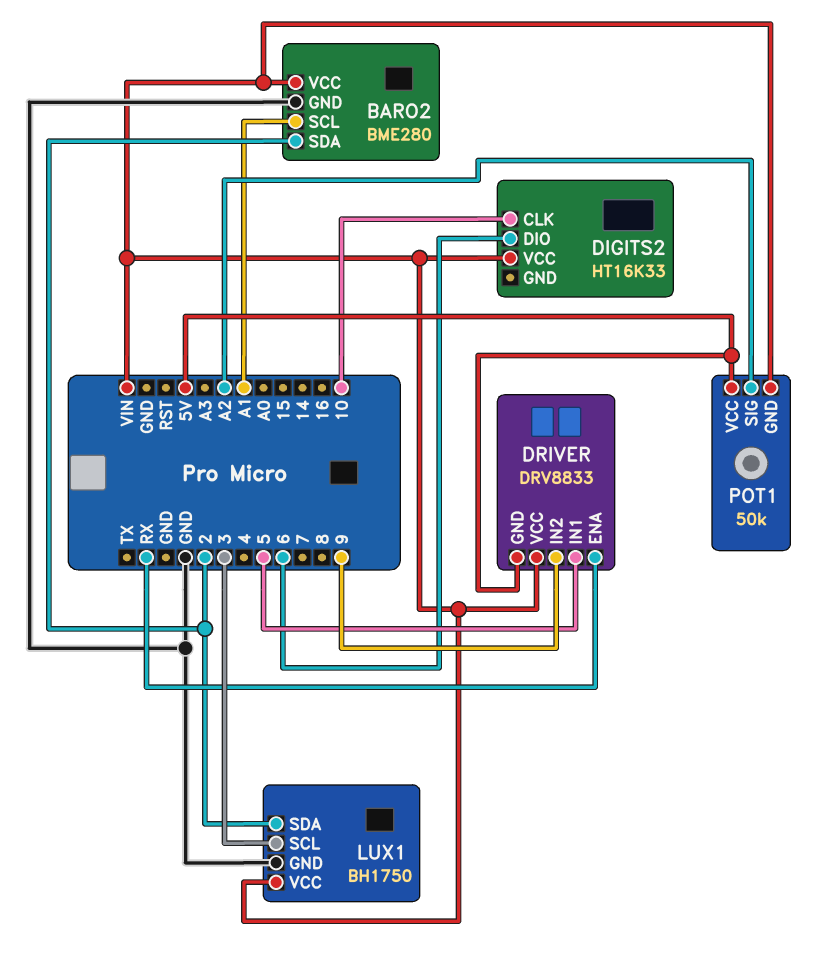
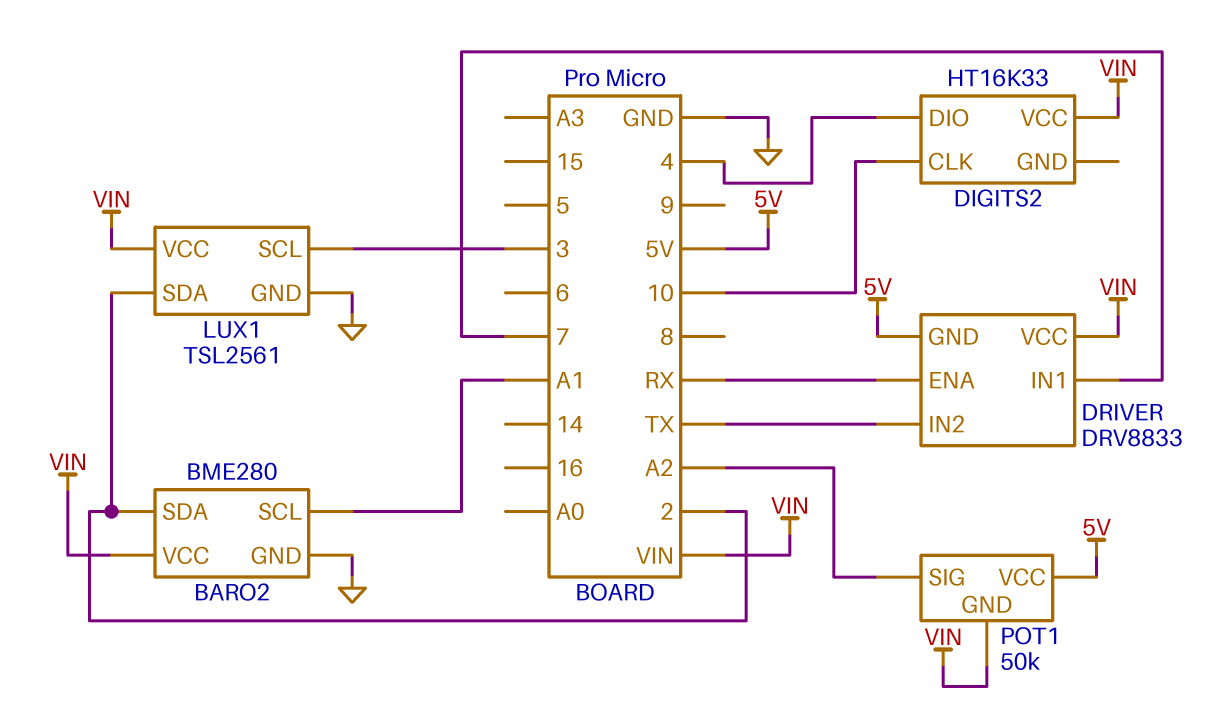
DIGITS2 pin DIO: 6 -> 4
DRIVER pin IN1: 5 -> 7
DRIVER pin IN2: 9 -> TX
LUX1: BH1750 -> TSL2561

